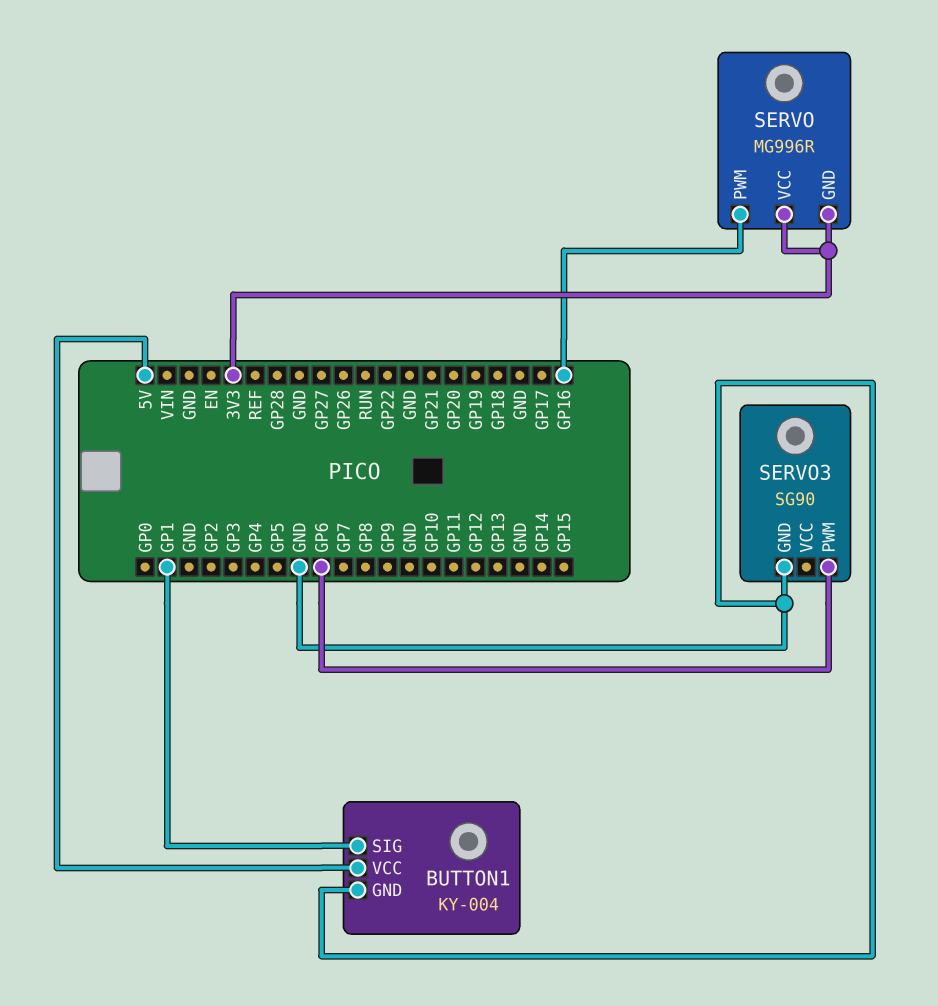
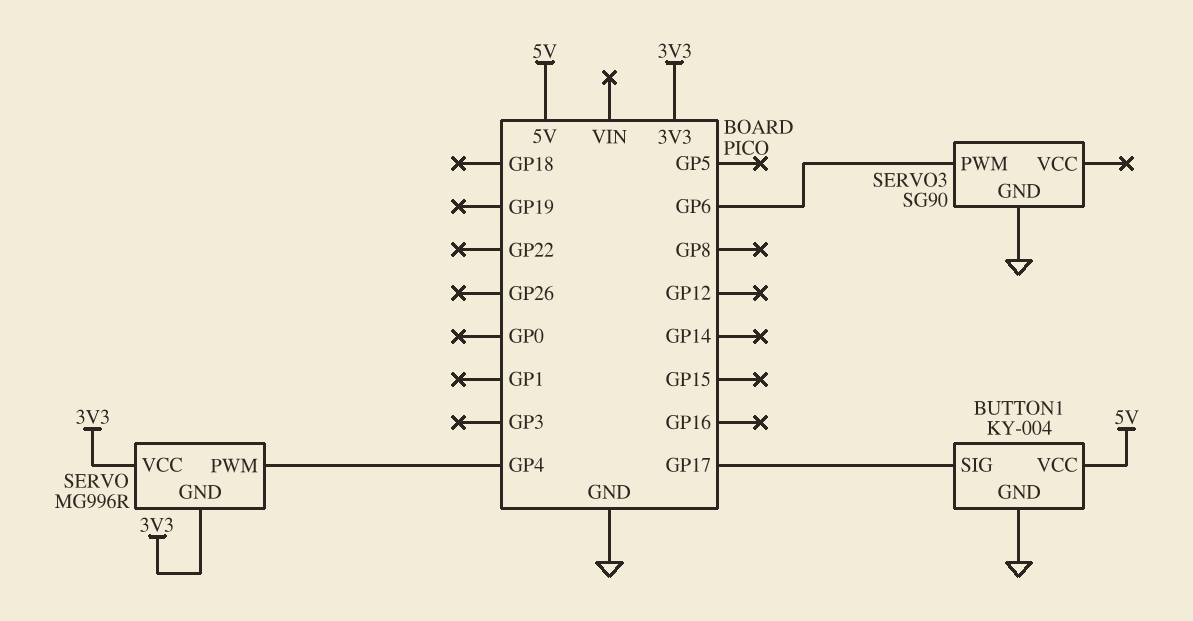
BUTTON1 pin SIG: GP1 -> GP17
SERVO pin PWM: GP16 -> GP4

